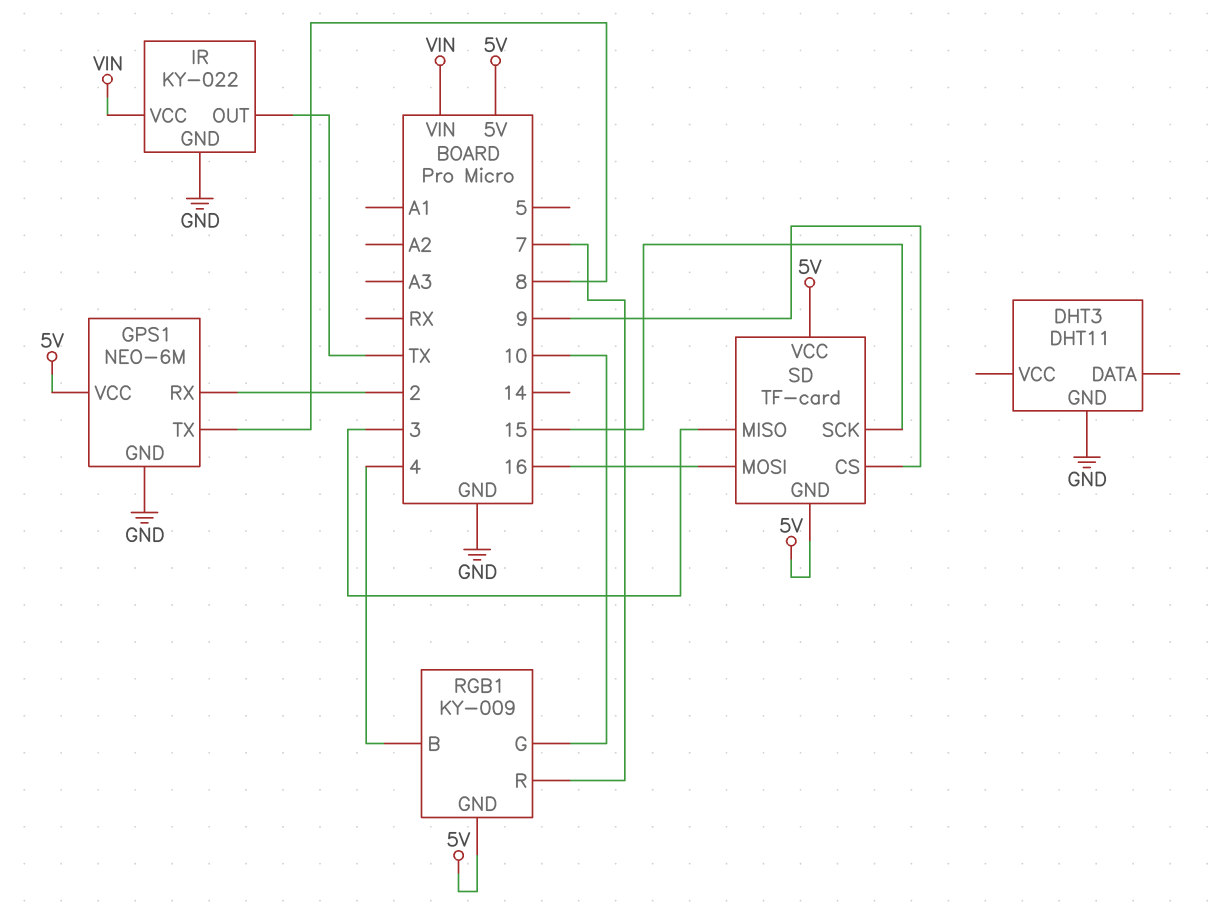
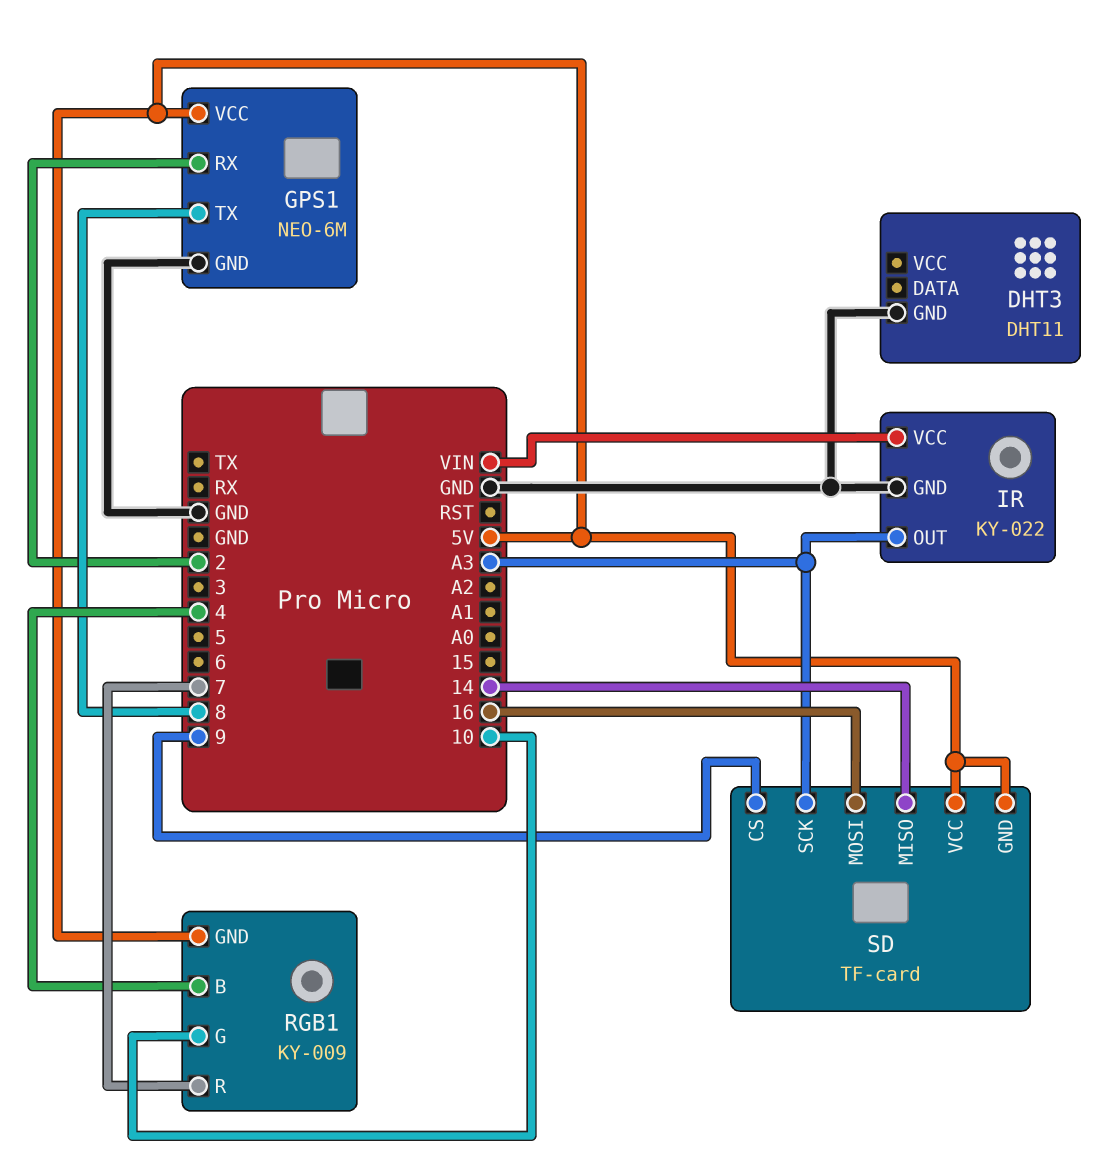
IR pin OUT: TX -> A3
SD pin MISO: 3 -> 14
SD pin SCK: 15 -> A3

